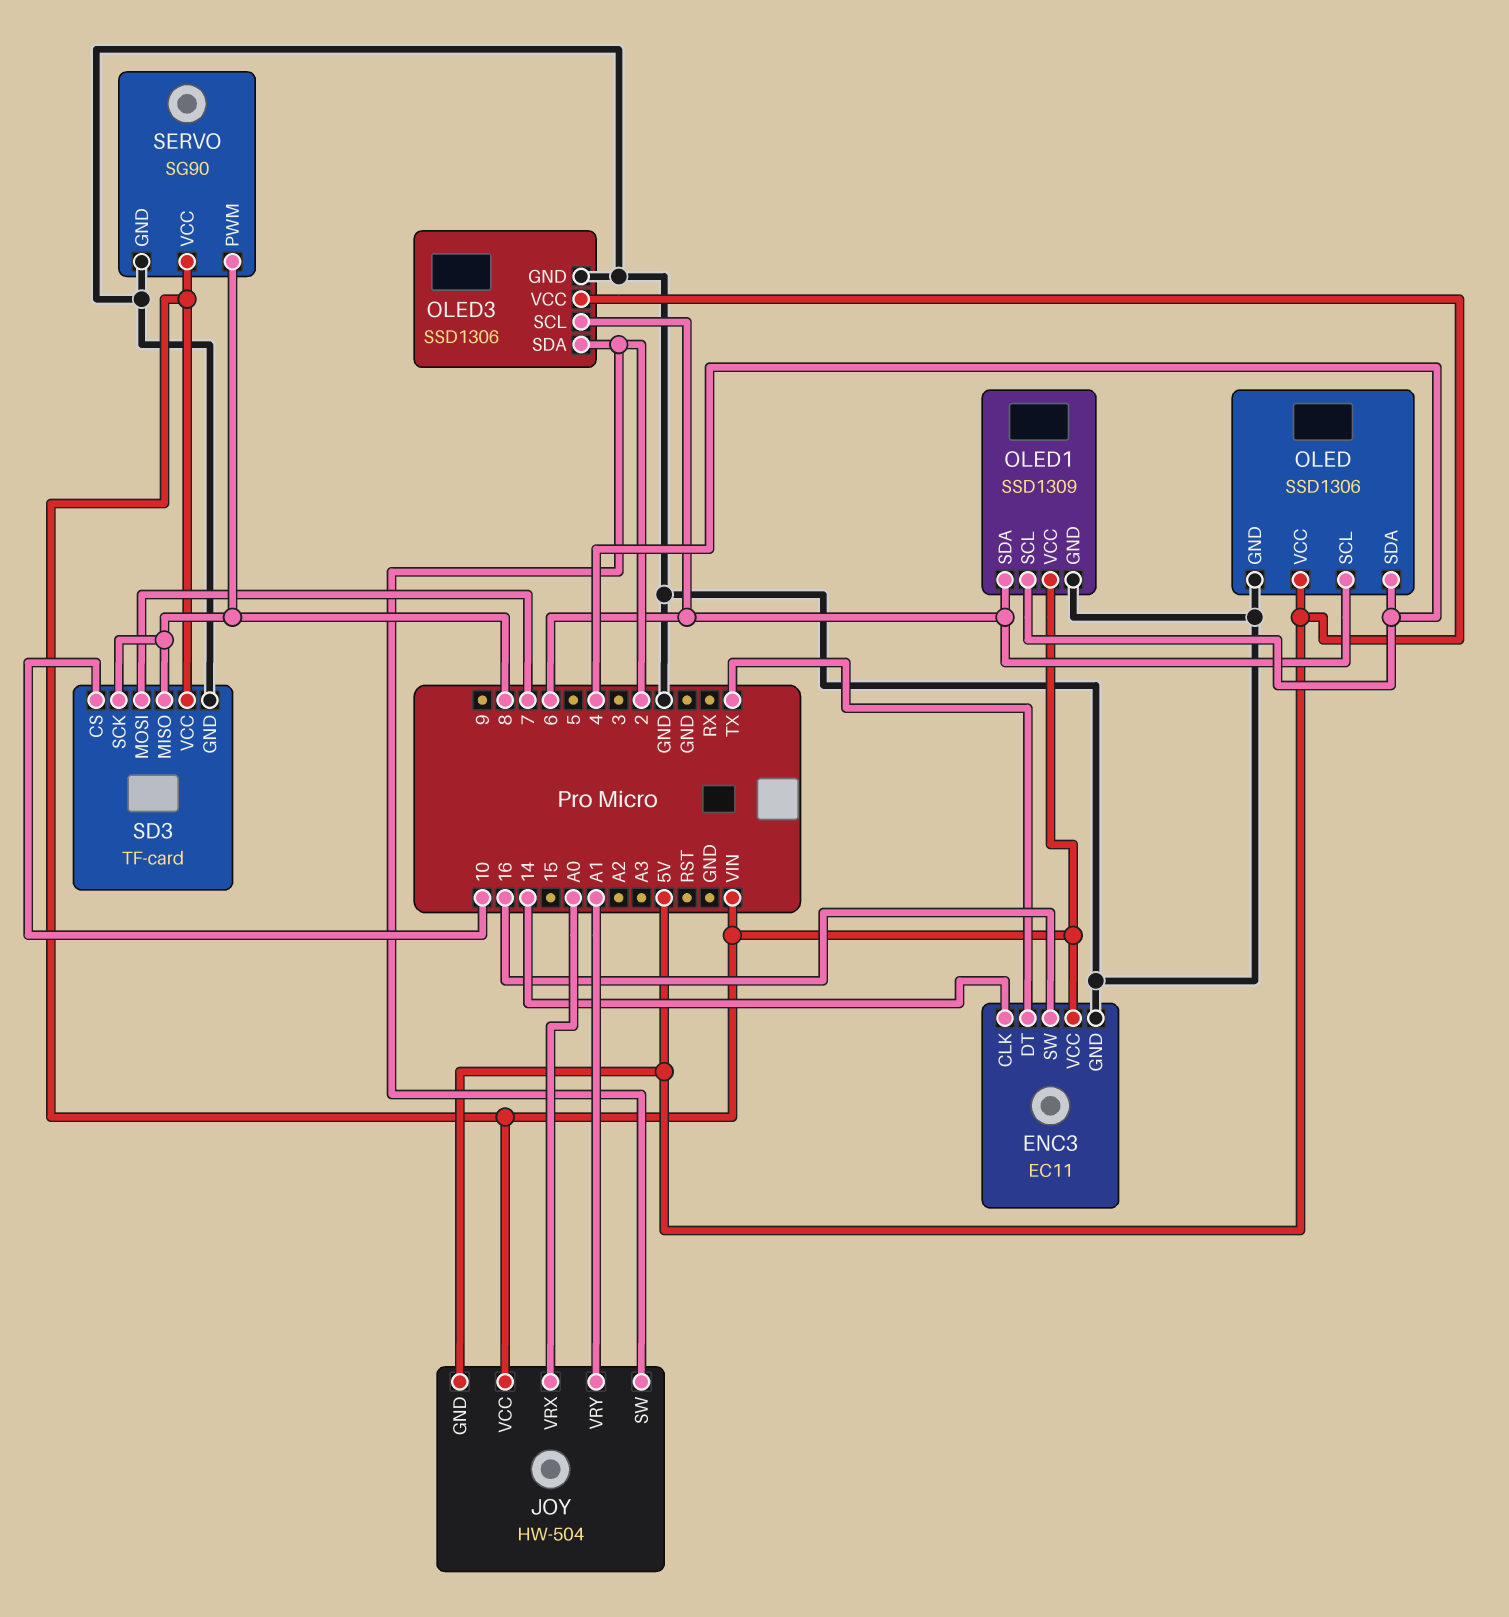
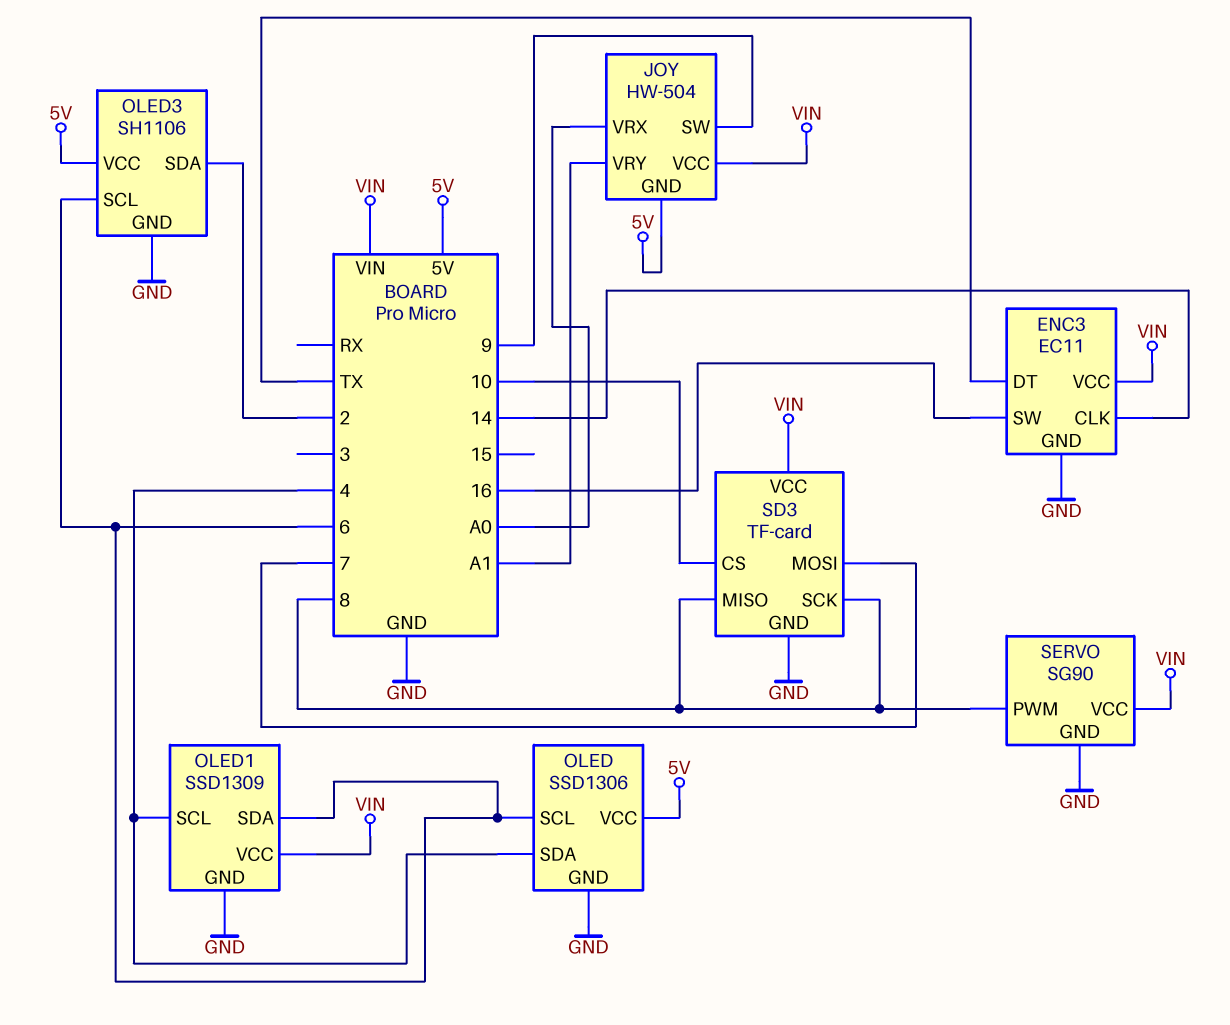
JOY pin SW: 2 -> 9
OLED3: SSD1306 -> SH1106

